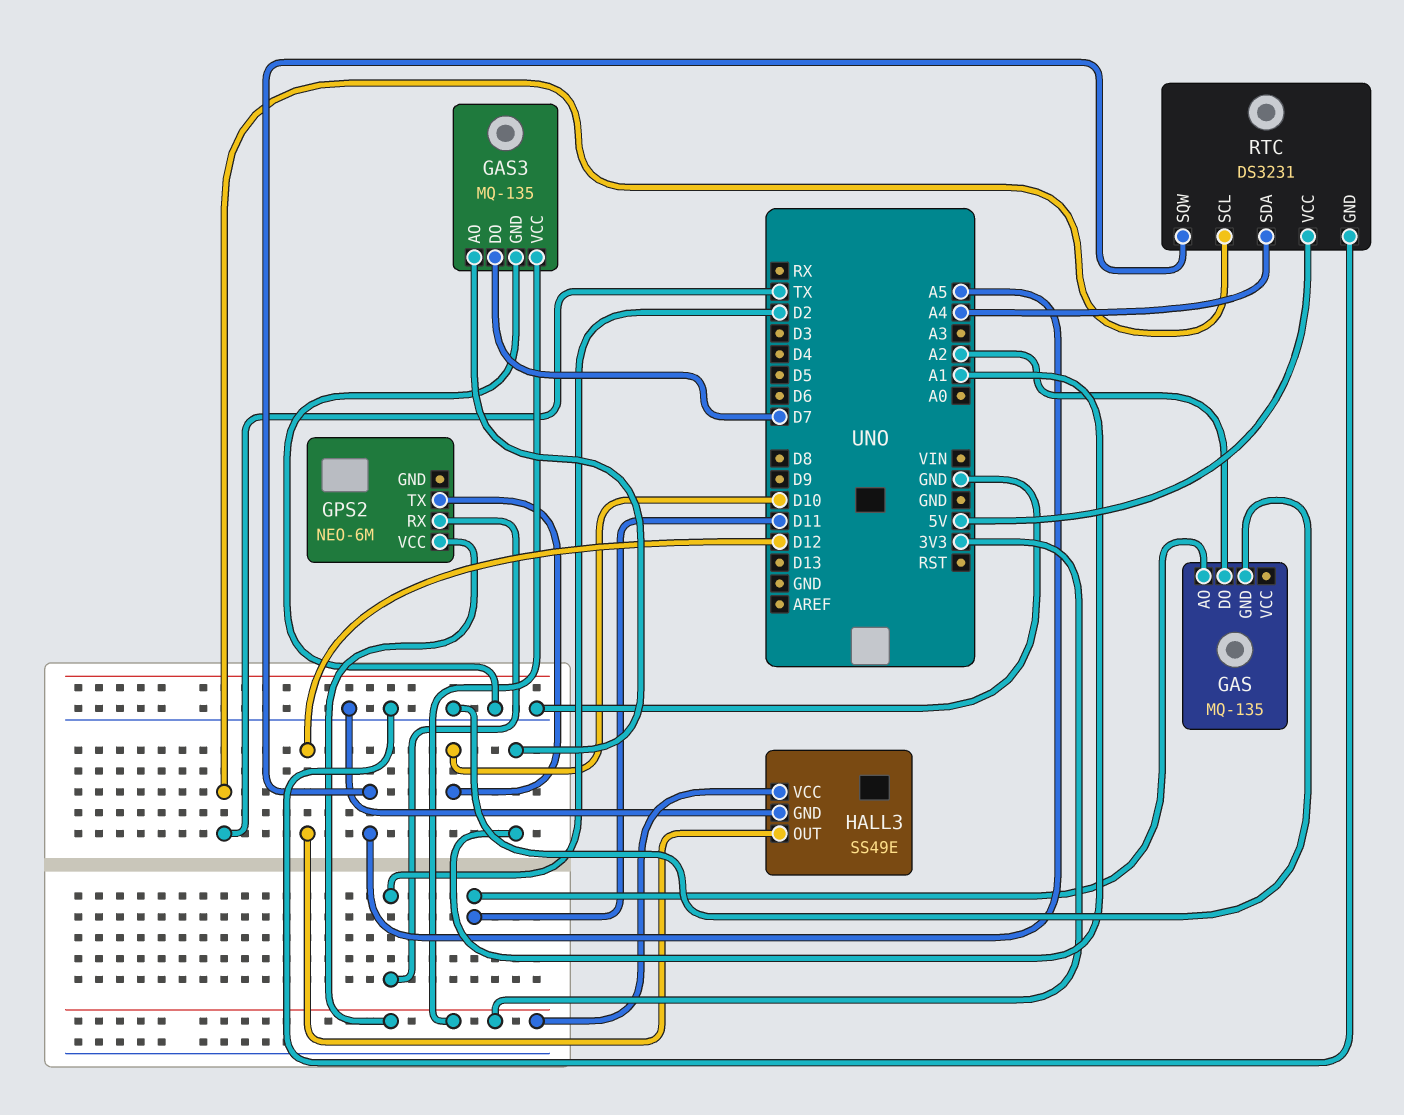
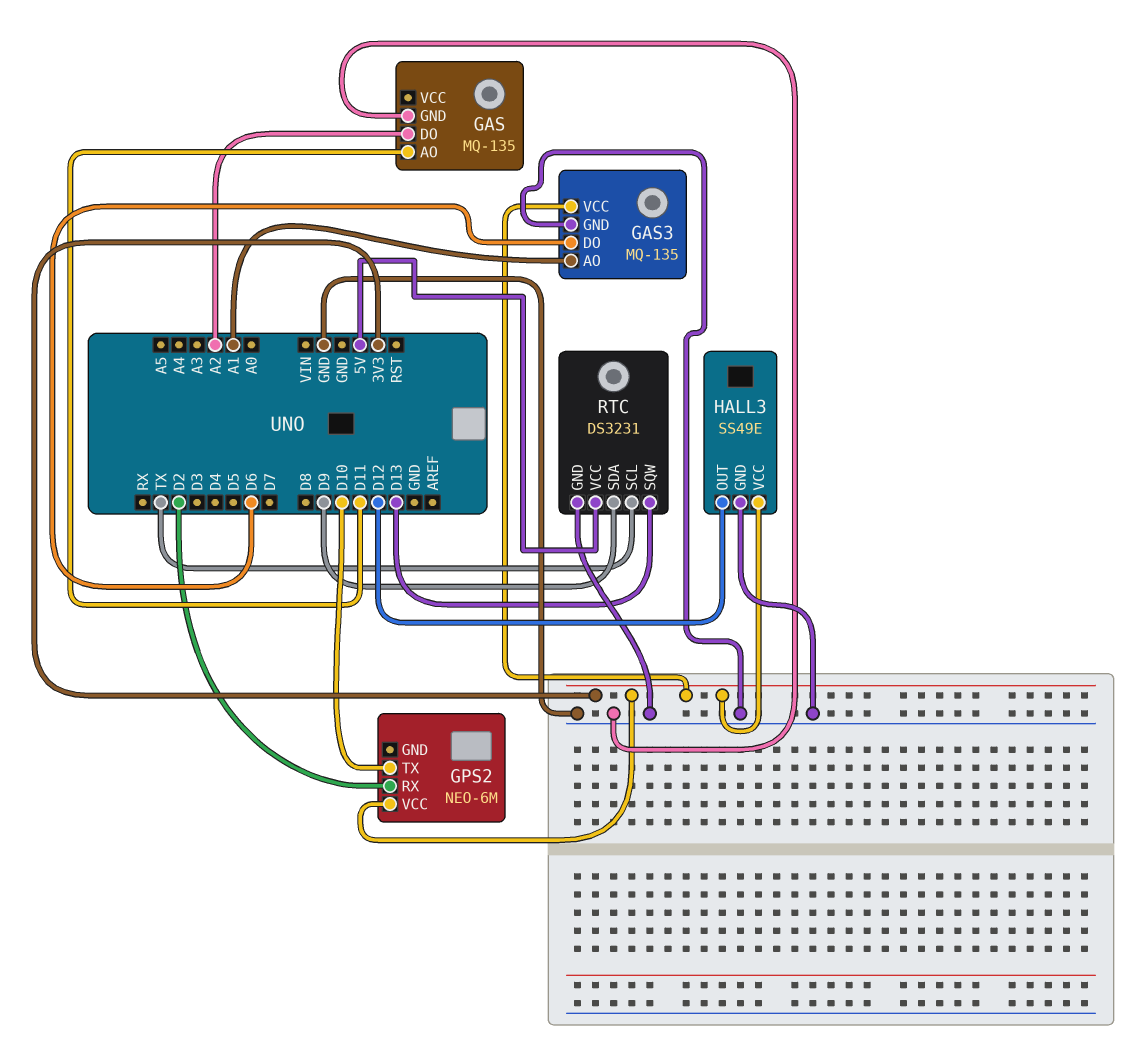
GAS3 pin DO: D7 -> D6
RTC pin SDA: A4 -> D9
RTC pin SQW: A5 -> D13

